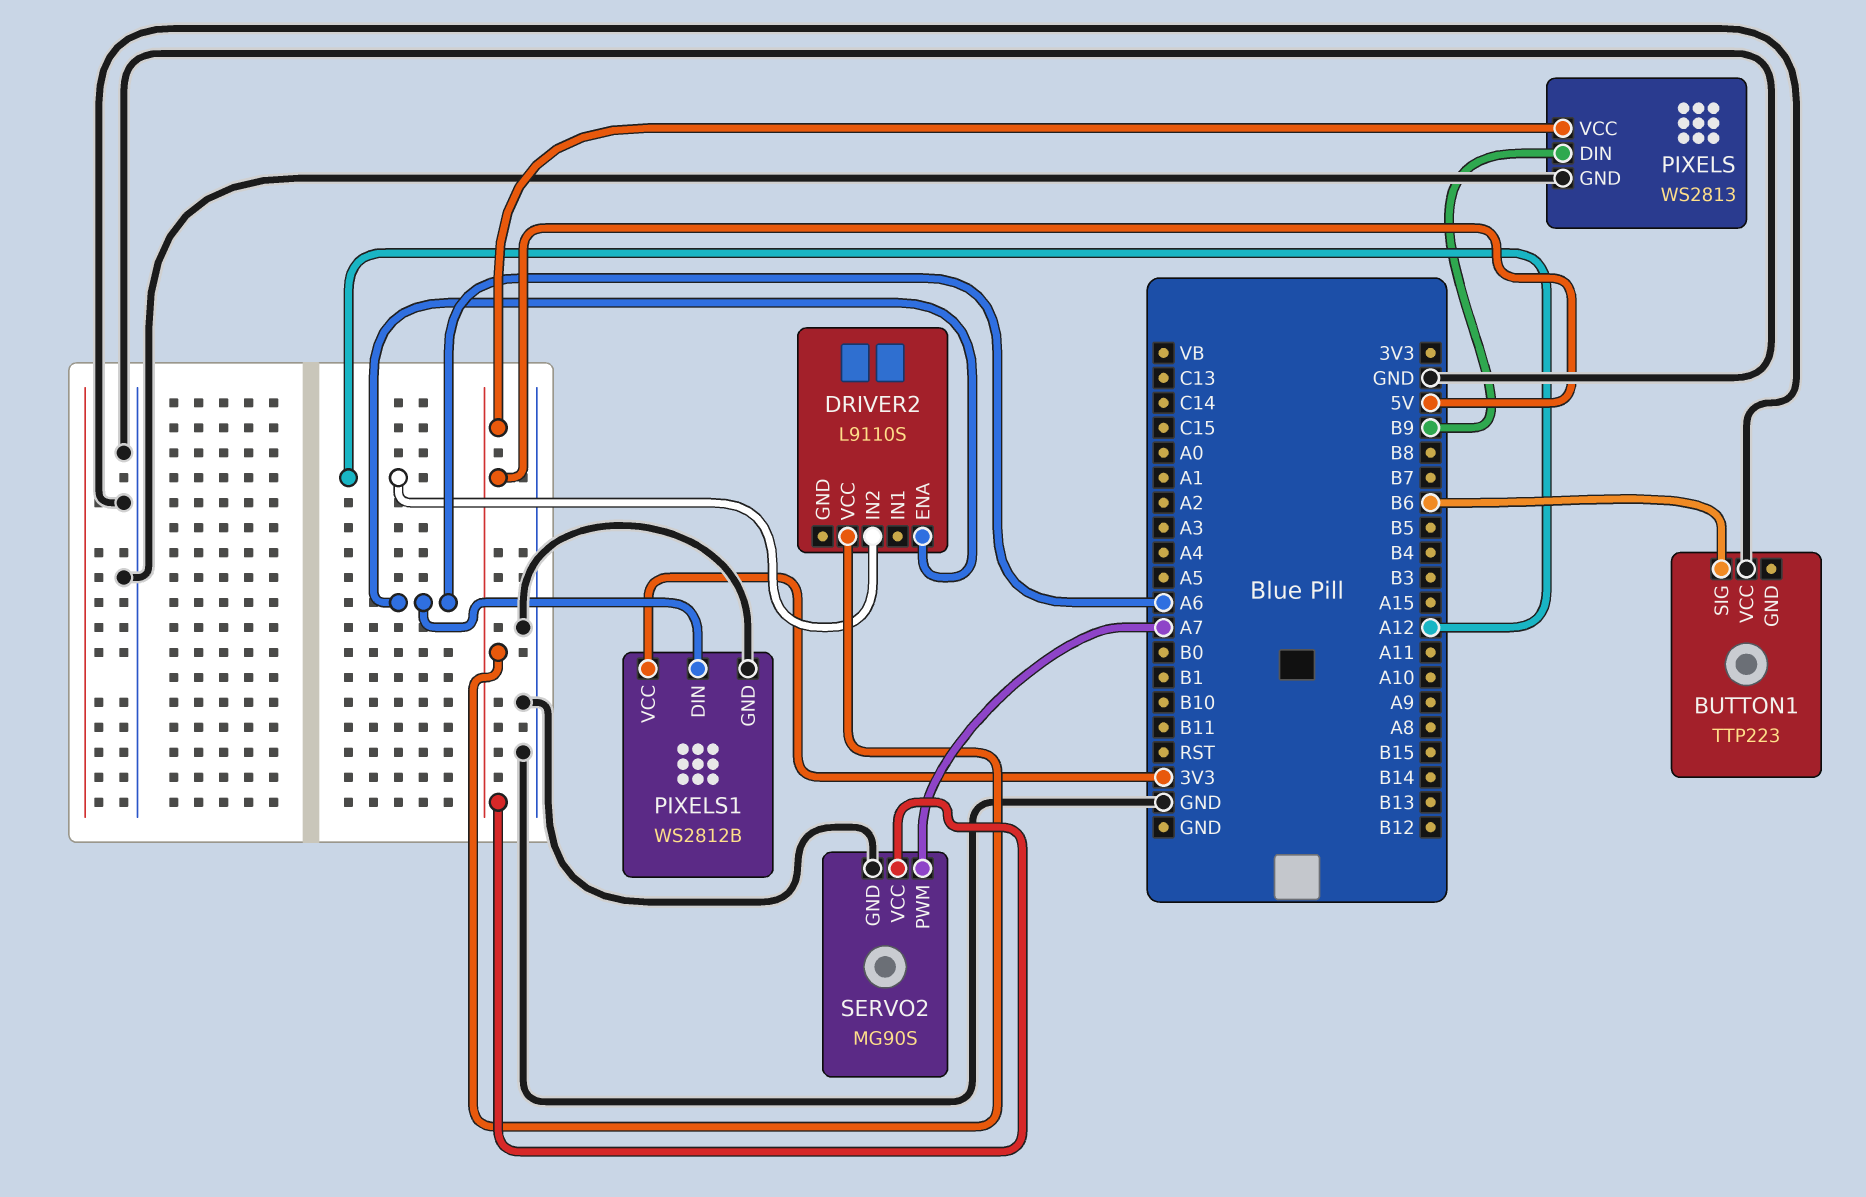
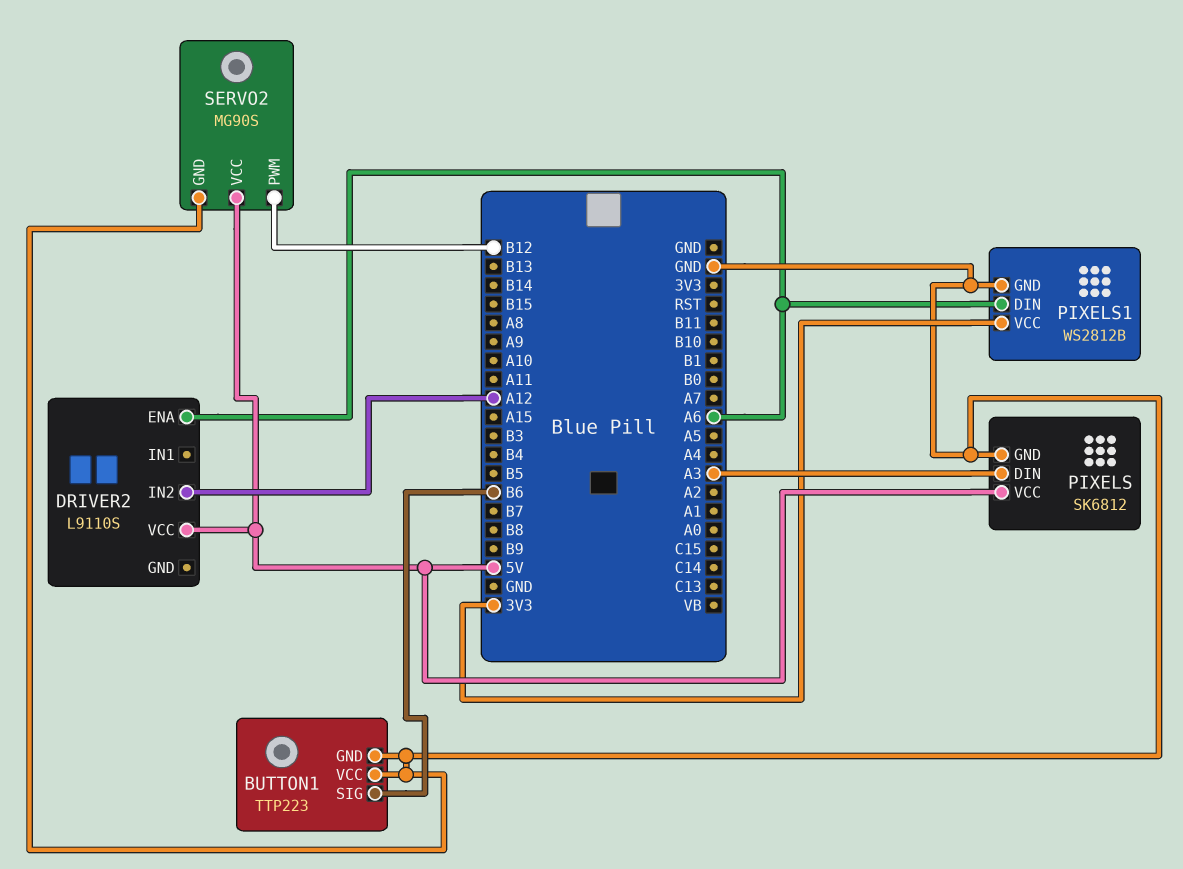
BUTTON1 pin GND: none -> GND
PIXELS: WS2813 -> SK6812
PIXELS pin DIN: B9 -> A3
SERVO2 pin PWM: A7 -> B12

